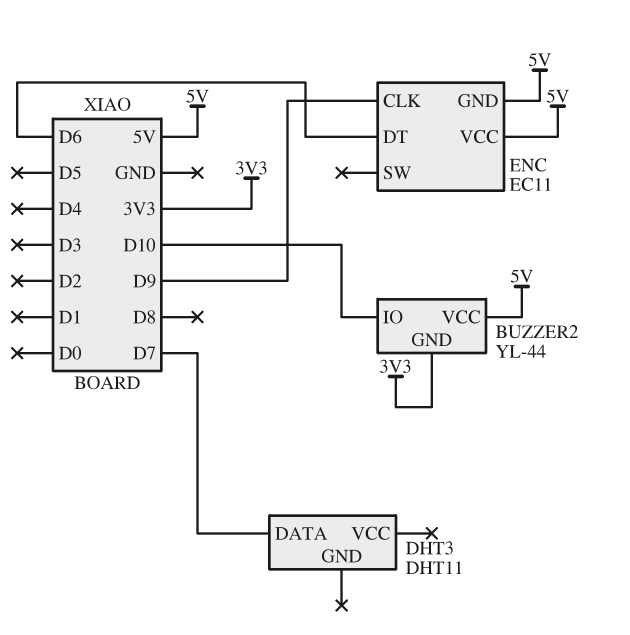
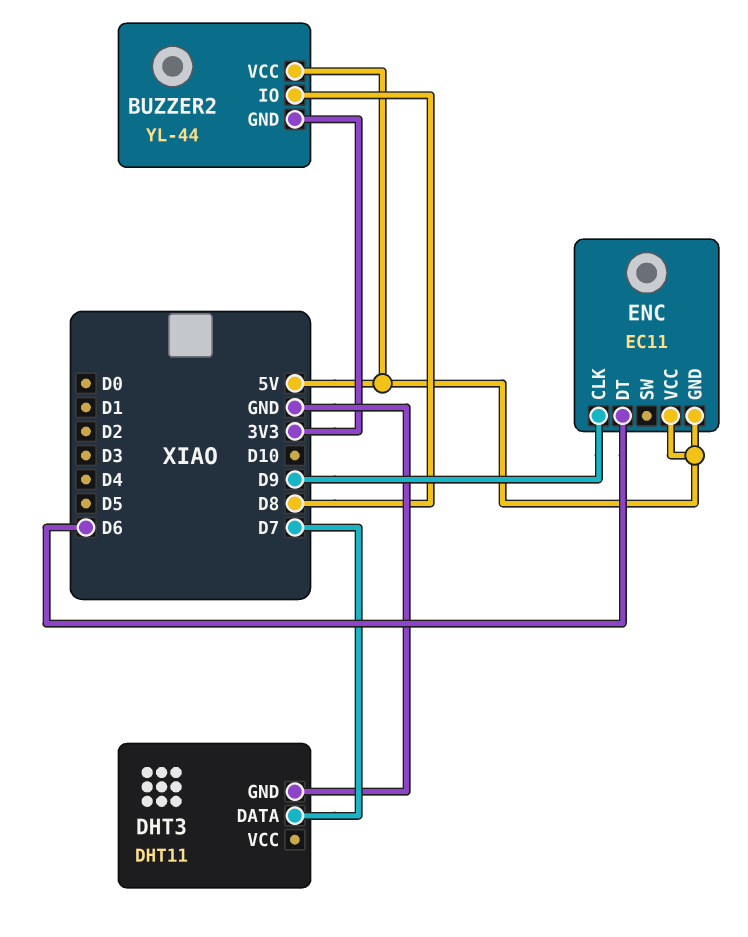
BUZZER2 pin IO: D10 -> D8
DHT3 pin GND: none -> GND

